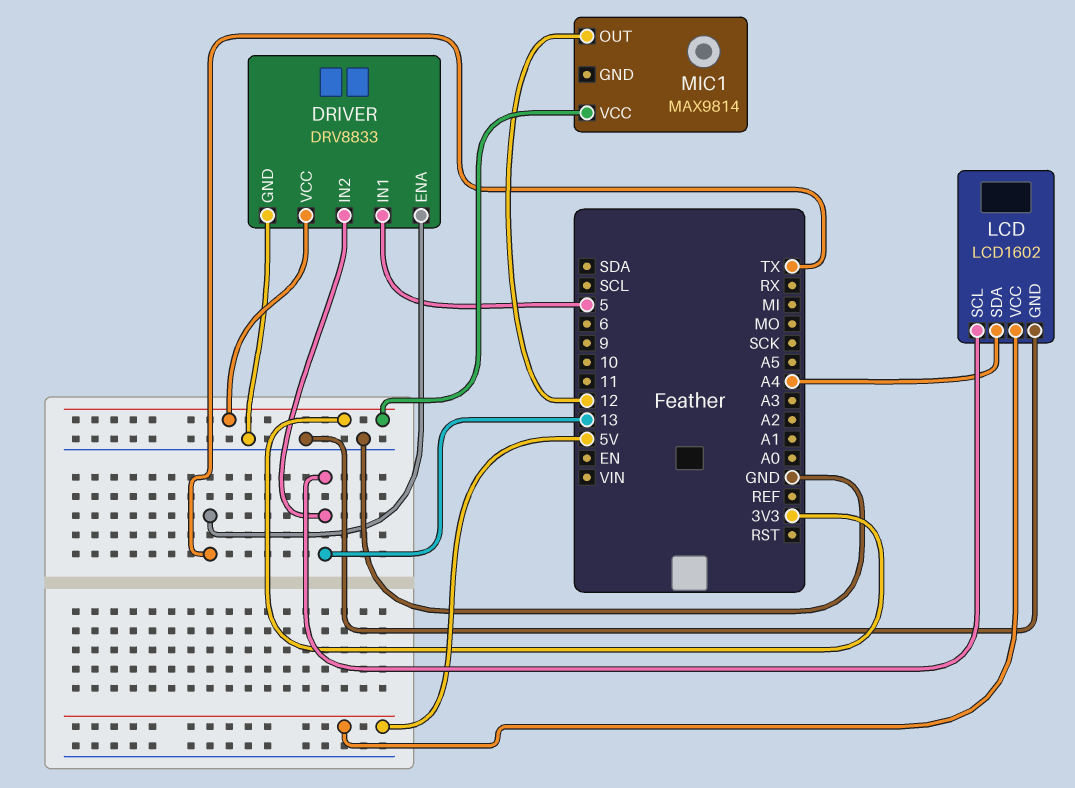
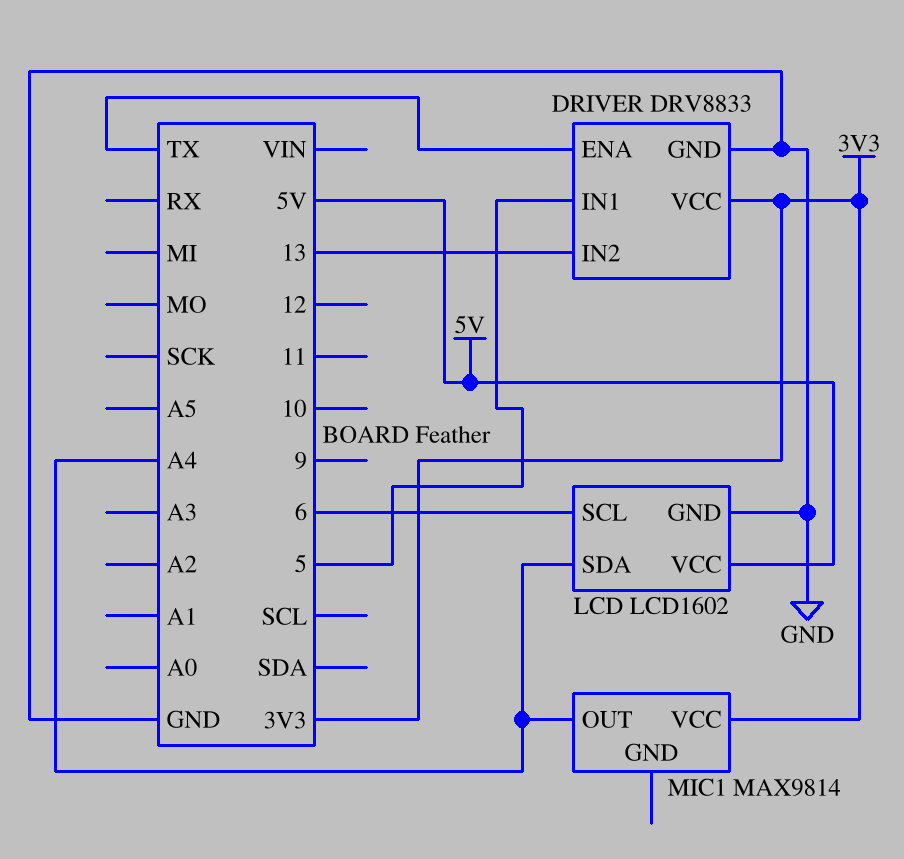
LCD pin SCL: 13 -> 6
MIC1 pin OUT: 12 -> A4

